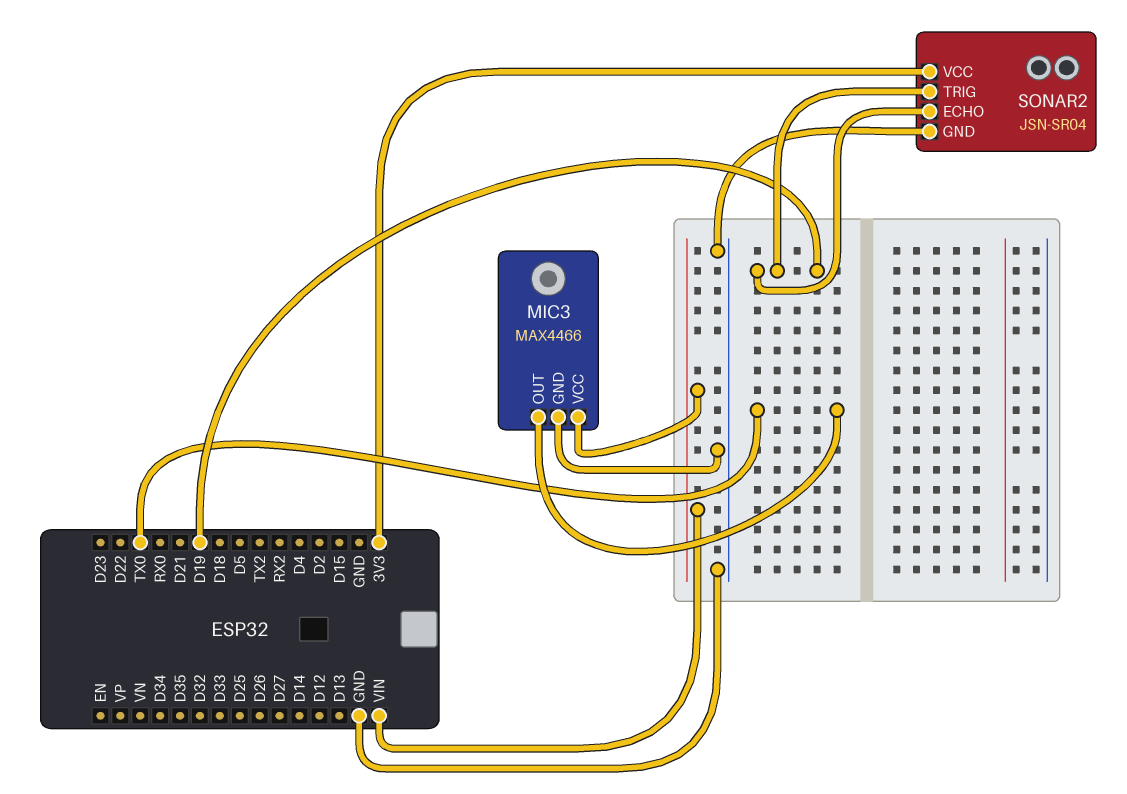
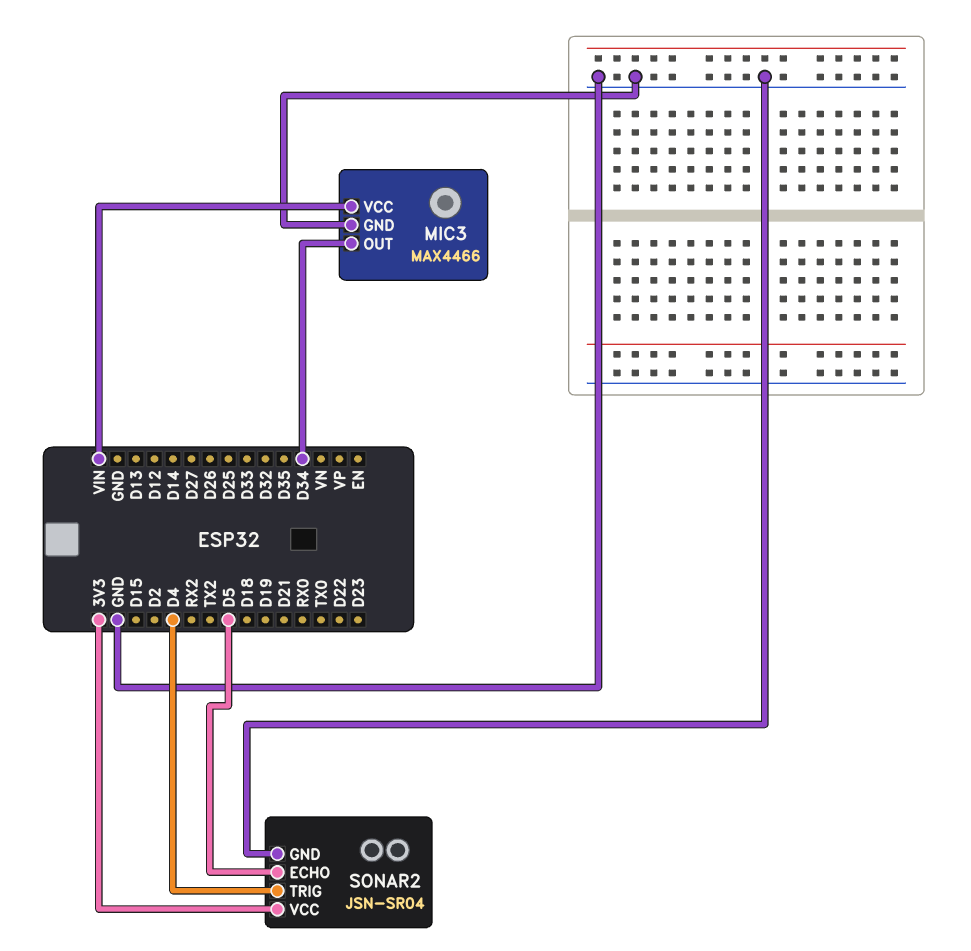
MIC3 pin OUT: TX0 -> D34
SONAR2 pin ECHO: D19 -> D5
SONAR2 pin TRIG: D19 -> D4

